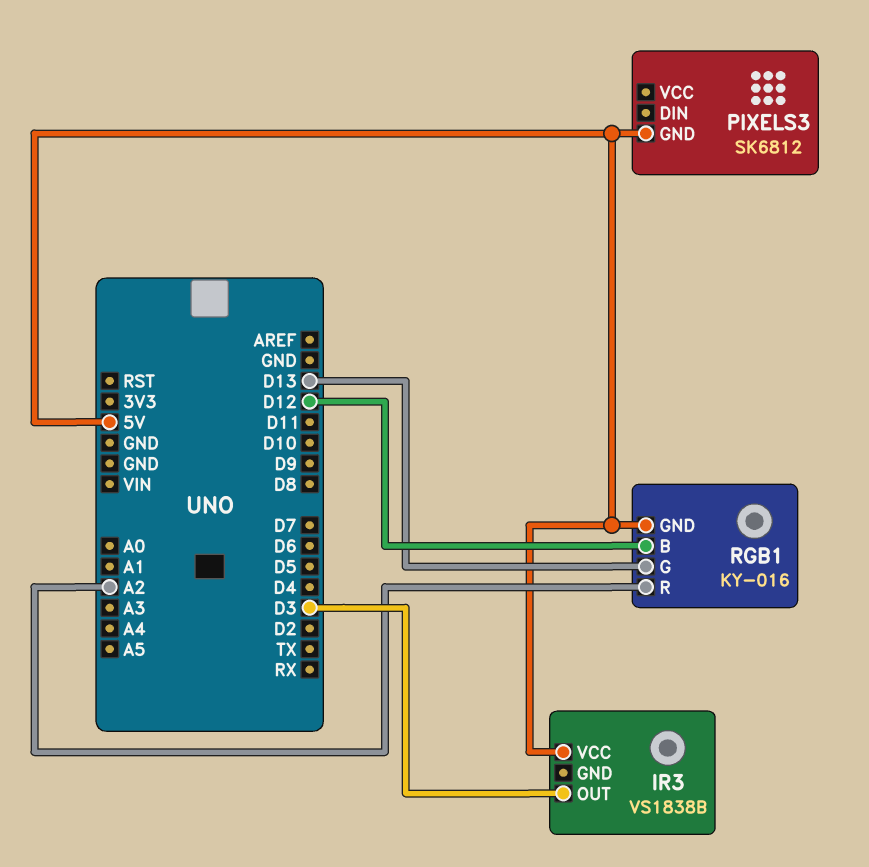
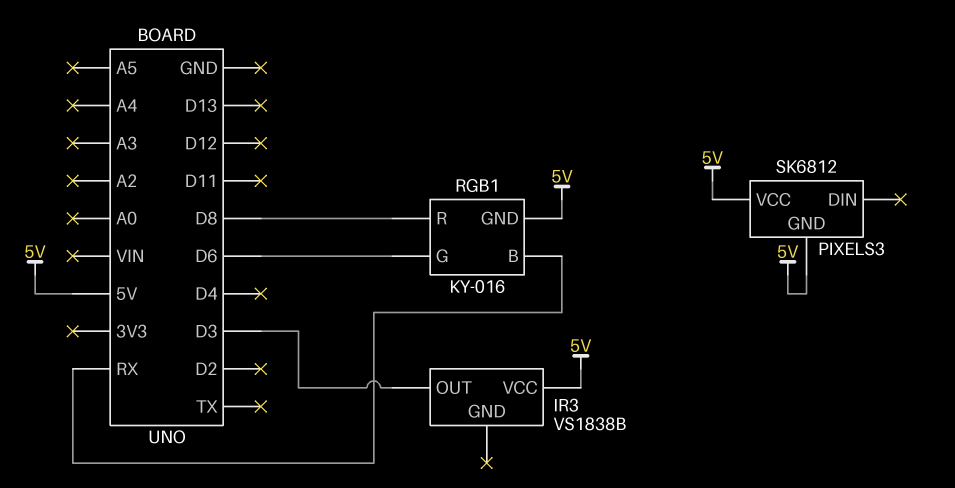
PIXELS3 pin VCC: none -> 5V
RGB1 pin B: D12 -> RX
RGB1 pin G: D13 -> D6
RGB1 pin R: A2 -> D8

